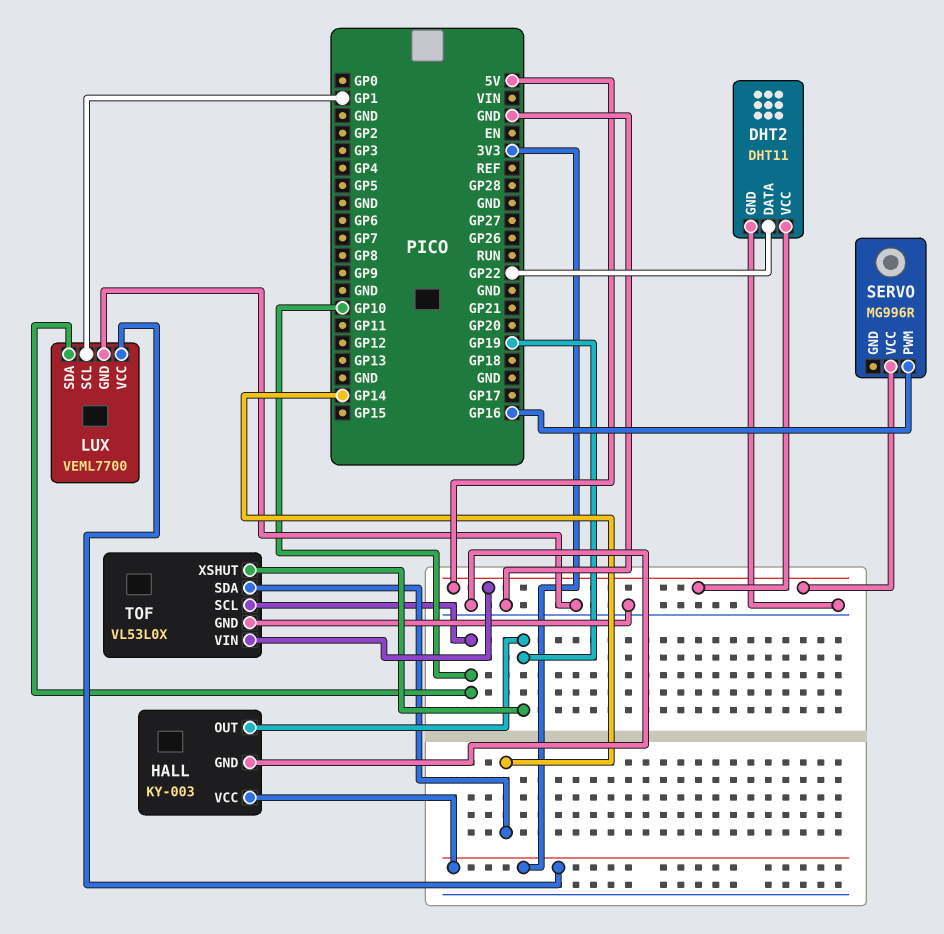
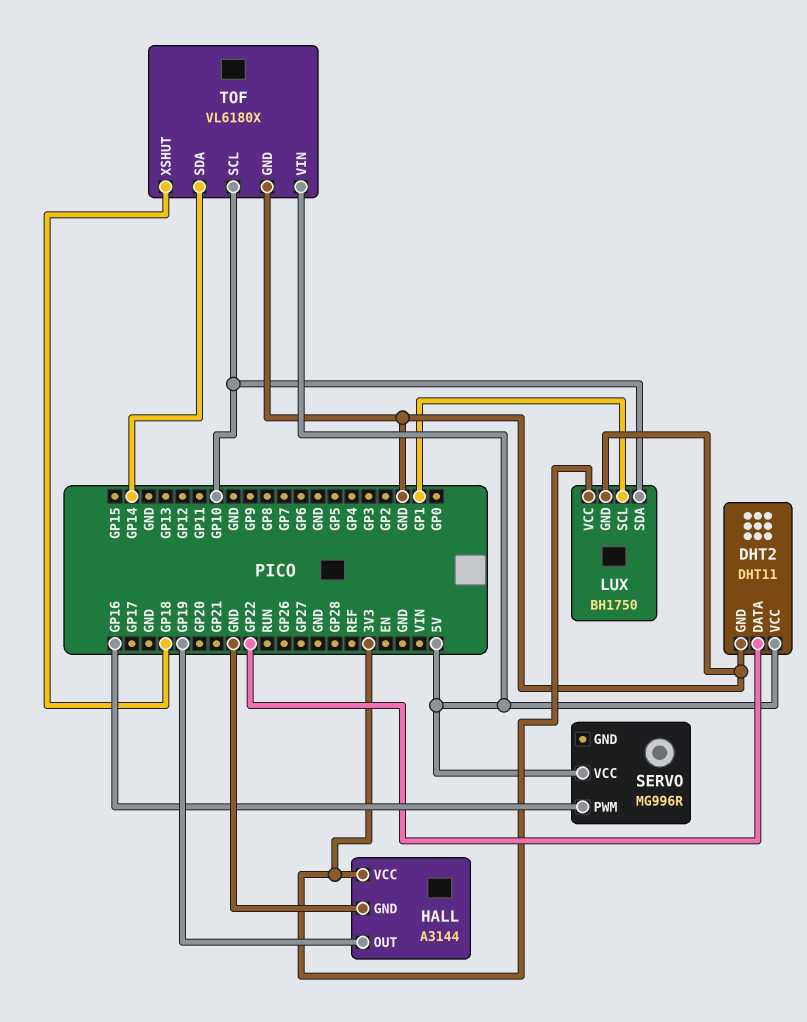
HALL: KY-003 -> A3144
LUX: VEML7700 -> BH1750
TOF: VL53L0X -> VL6180X
TOF pin XSHUT: GP19 -> GP18

